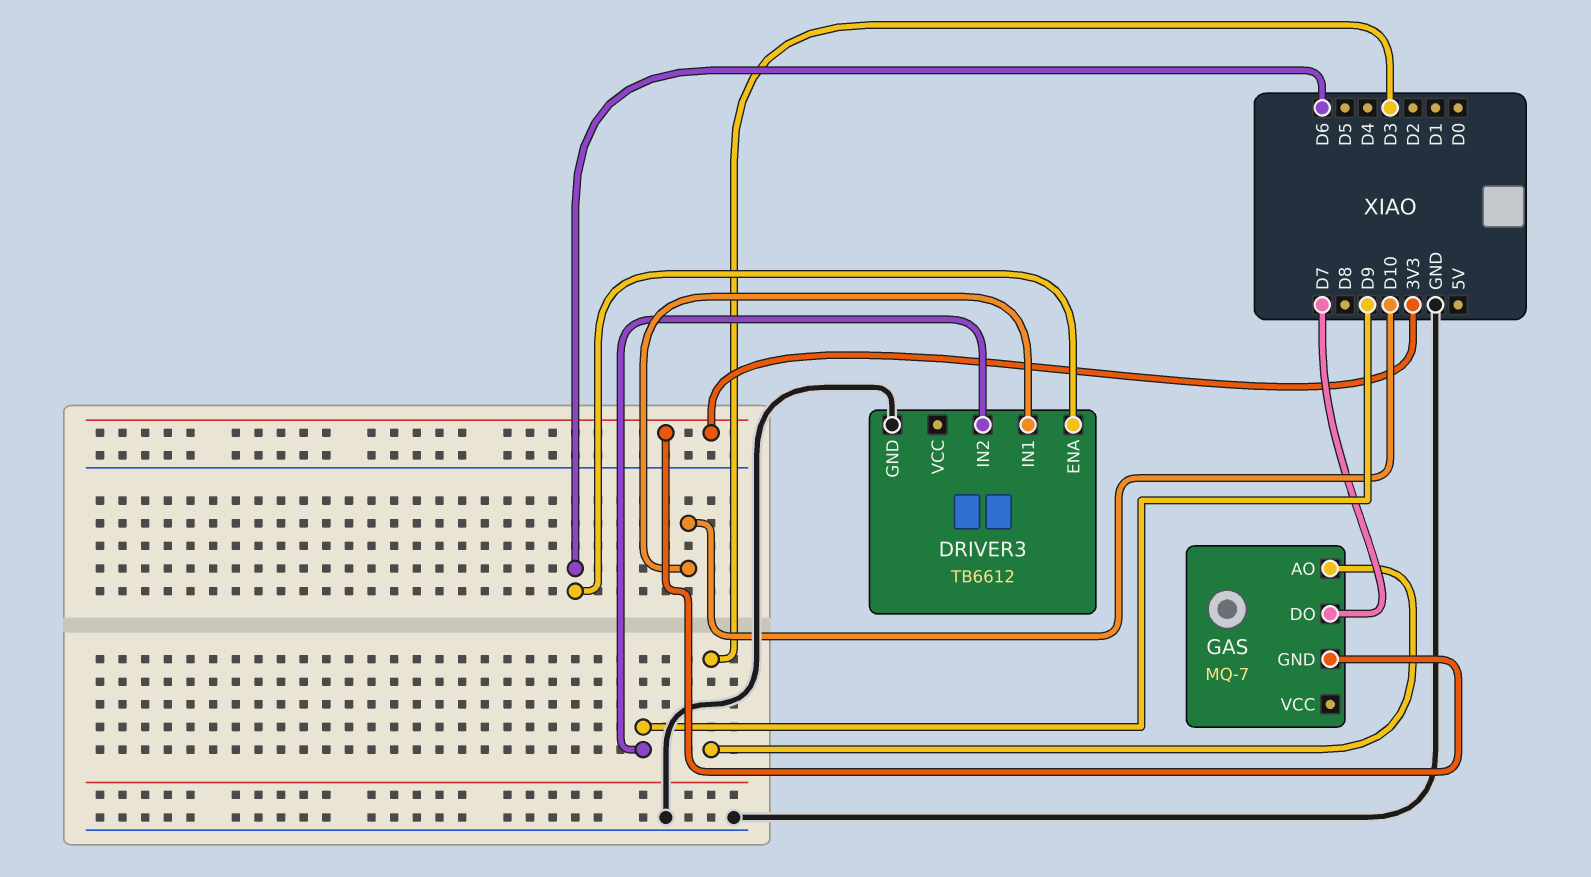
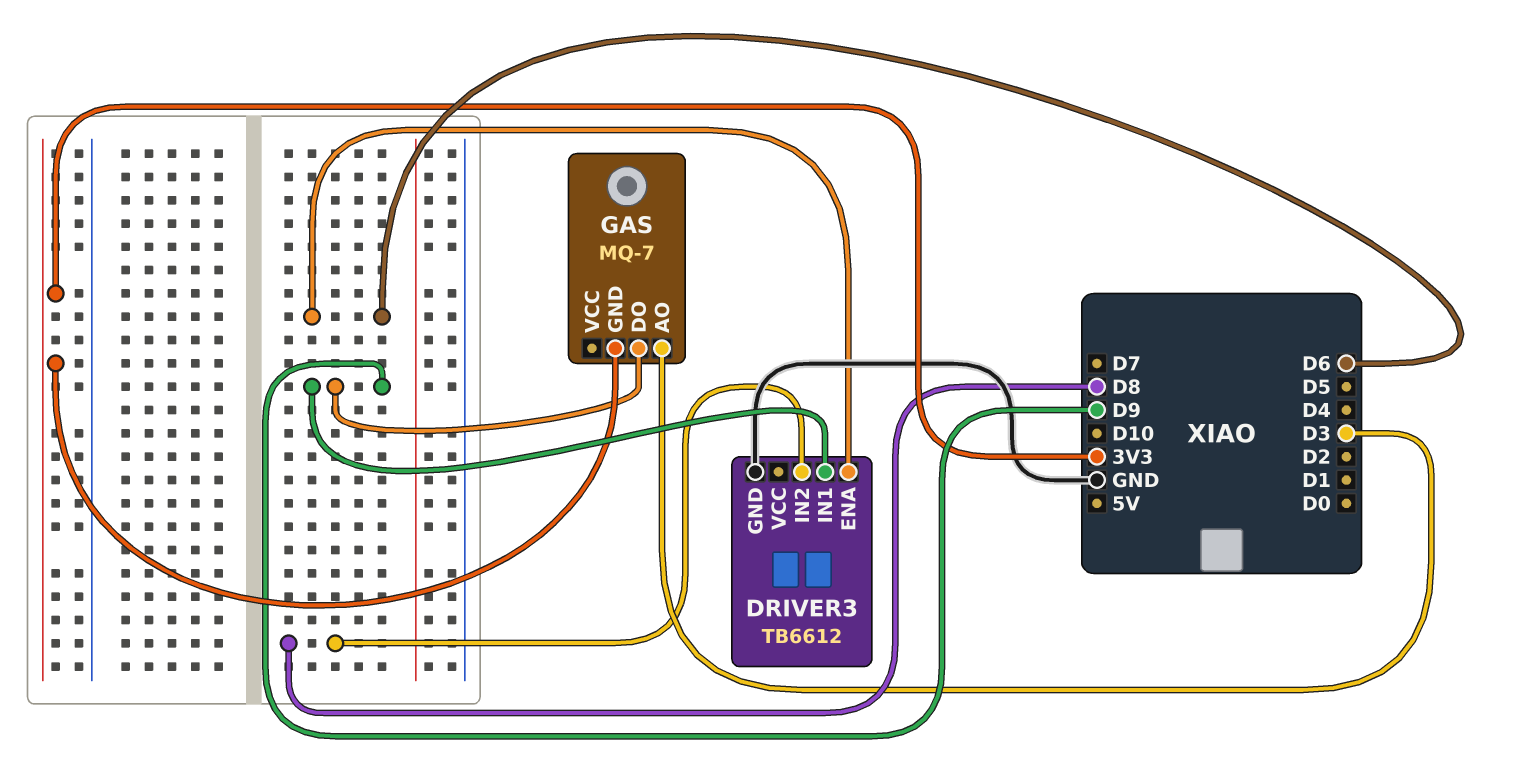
DRIVER3 pin IN1: D10 -> D9
DRIVER3 pin IN2: D9 -> D8
GAS pin DO: D7 -> D9

